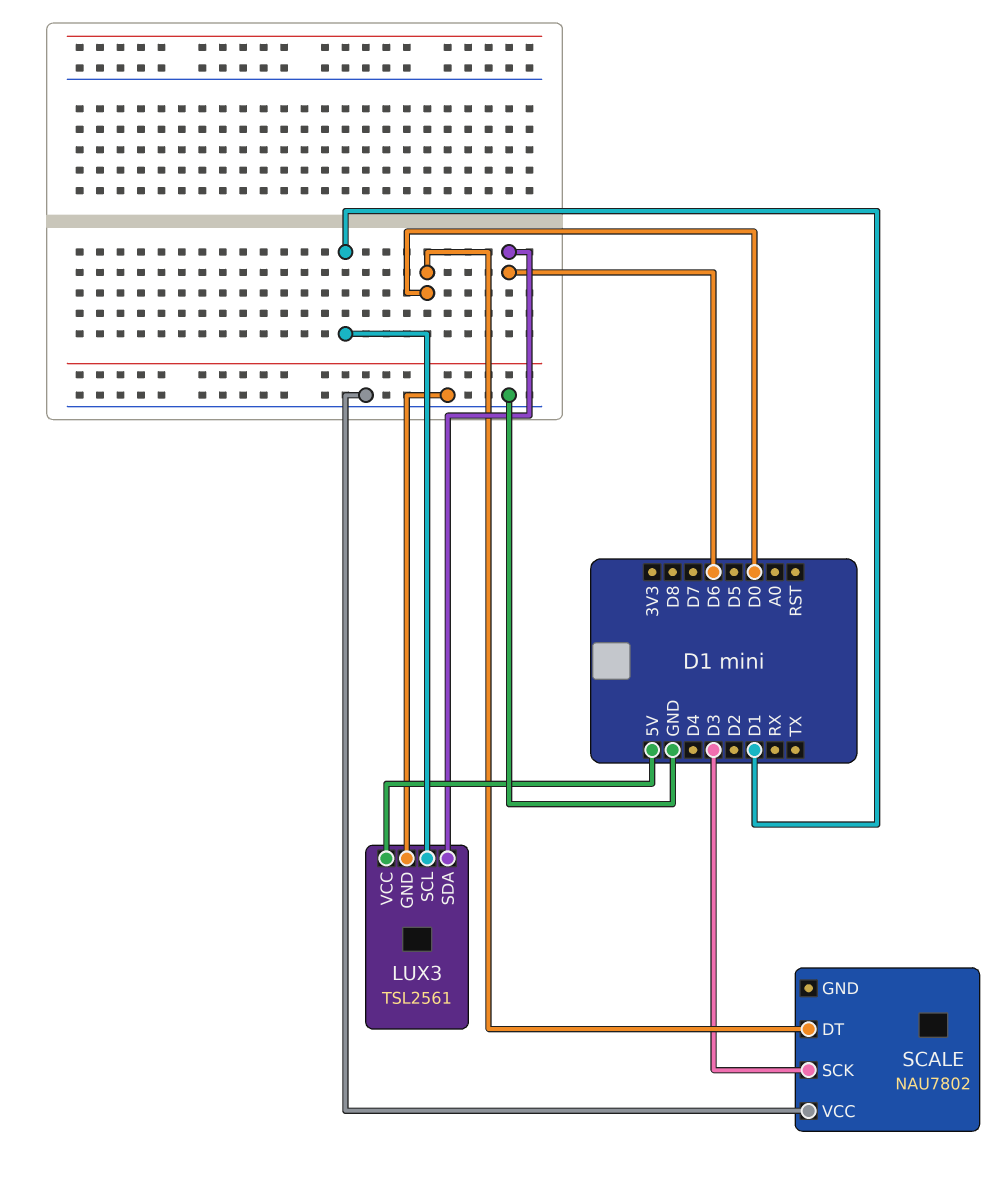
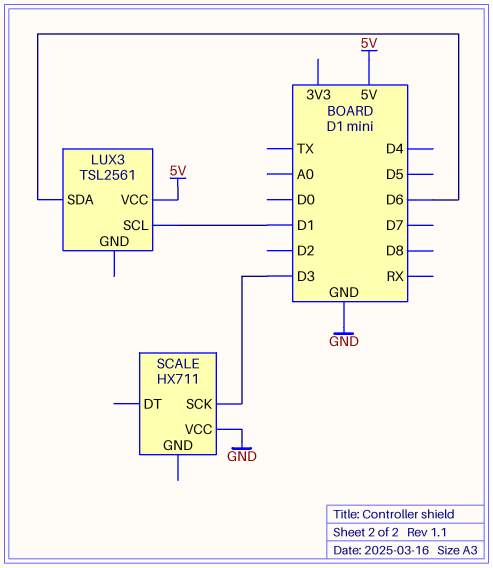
LUX3 pin GND: GND -> none
SCALE: NAU7802 -> HX711
SCALE pin DT: D0 -> none

